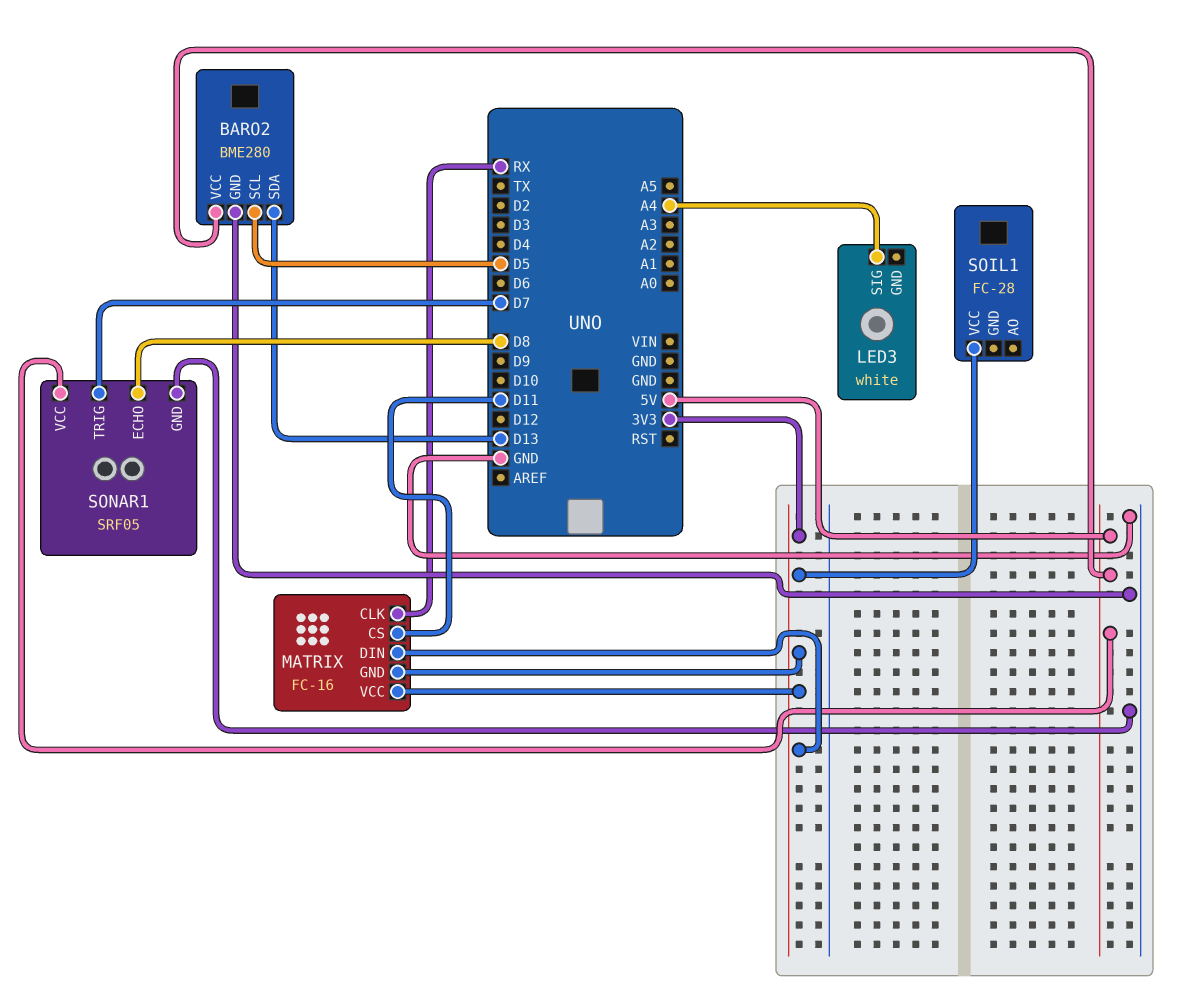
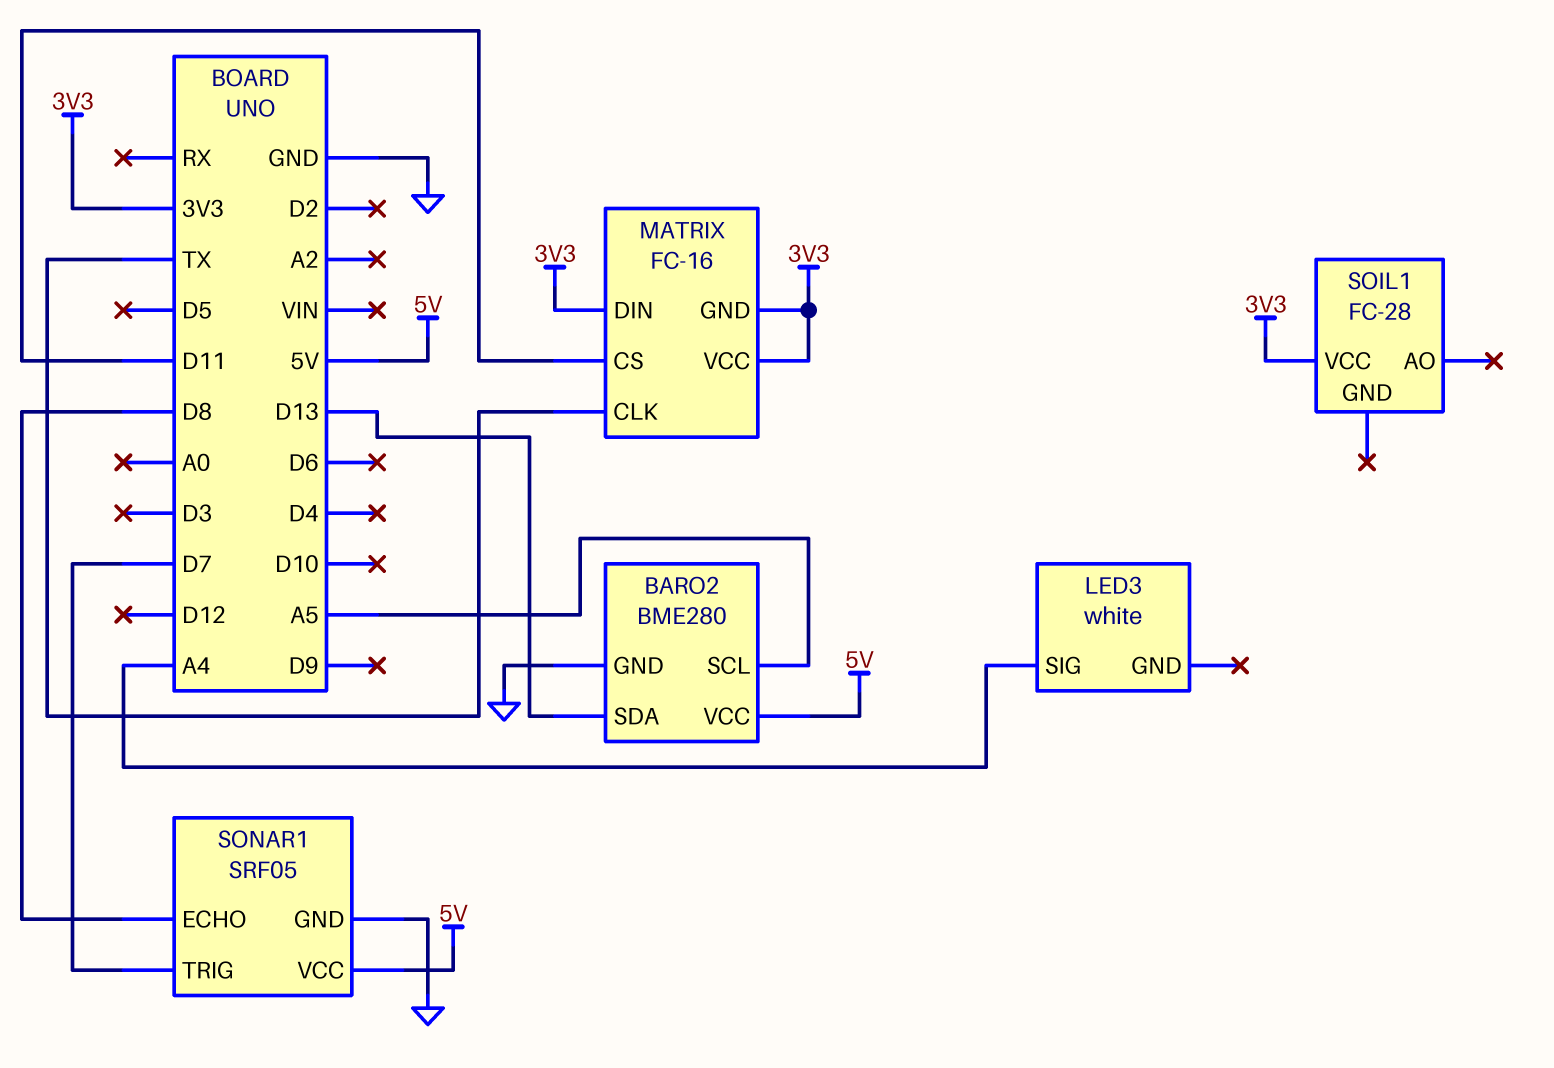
BARO2 pin SCL: D5 -> A5
MATRIX pin CLK: RX -> TX

